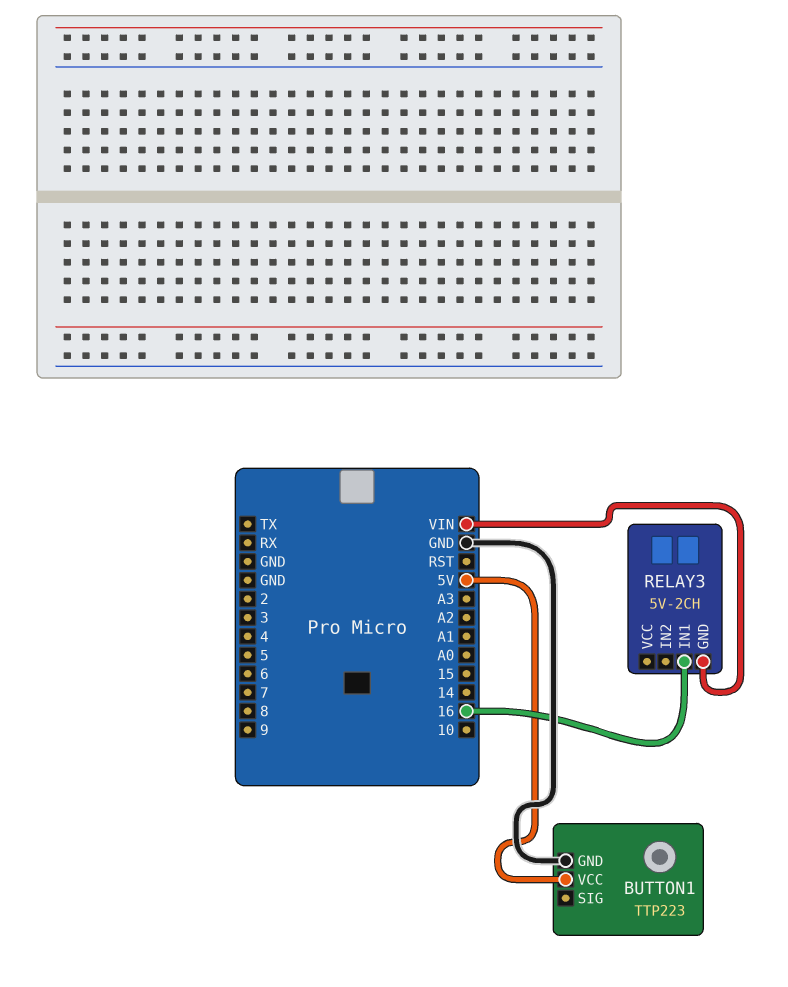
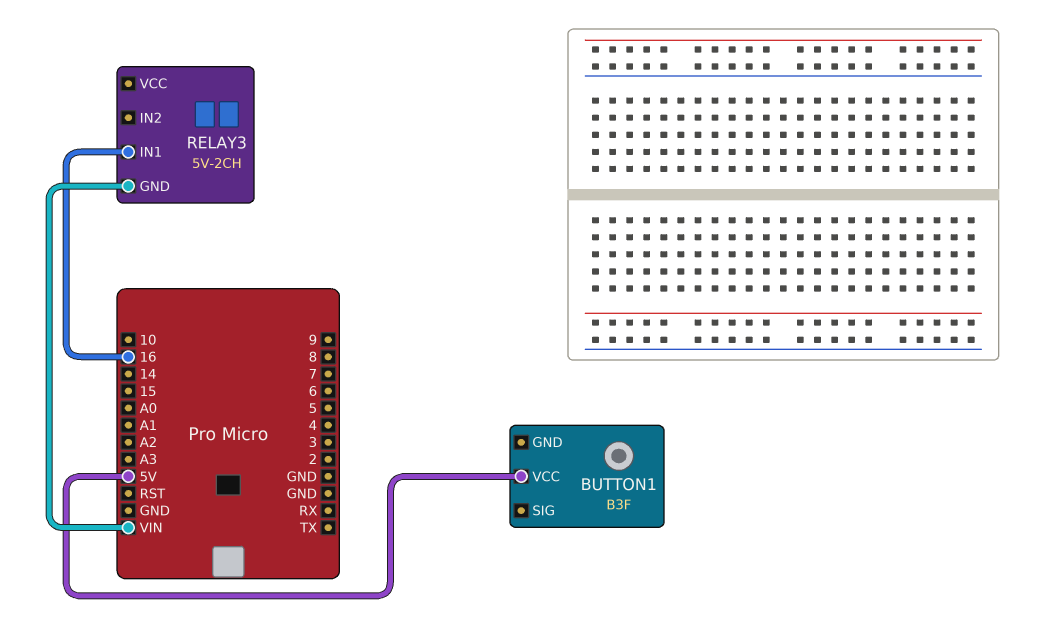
BUTTON1: TTP223 -> B3F
BUTTON1 pin GND: GND -> none

